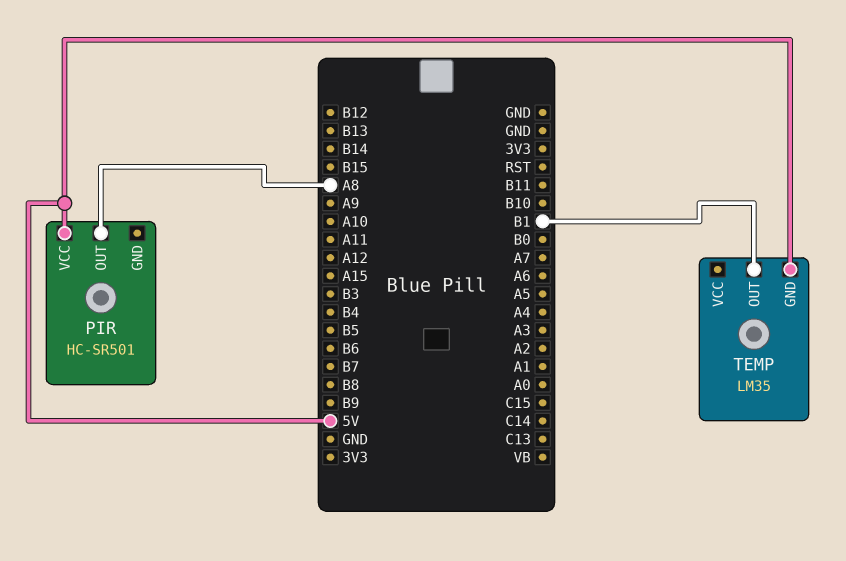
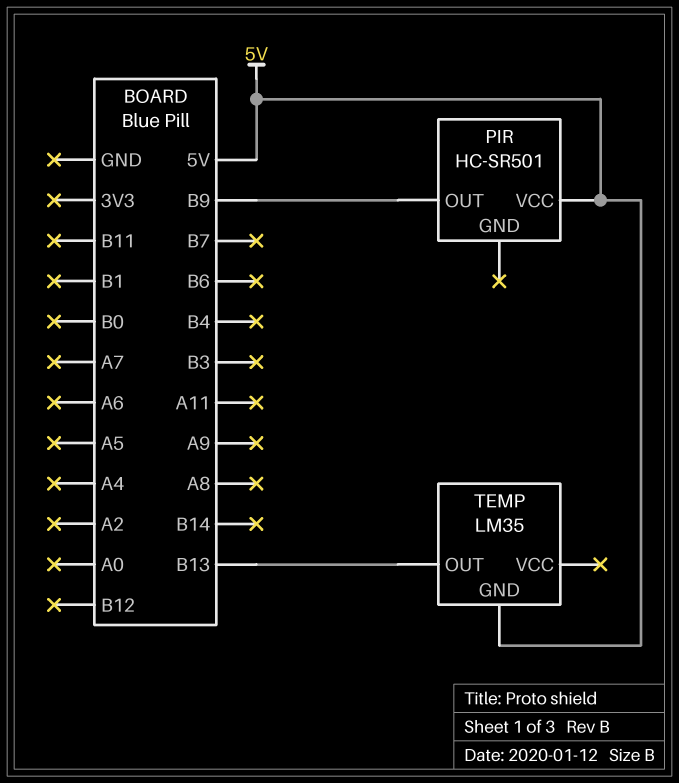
PIR pin OUT: A8 -> B9
TEMP pin OUT: B1 -> B13

